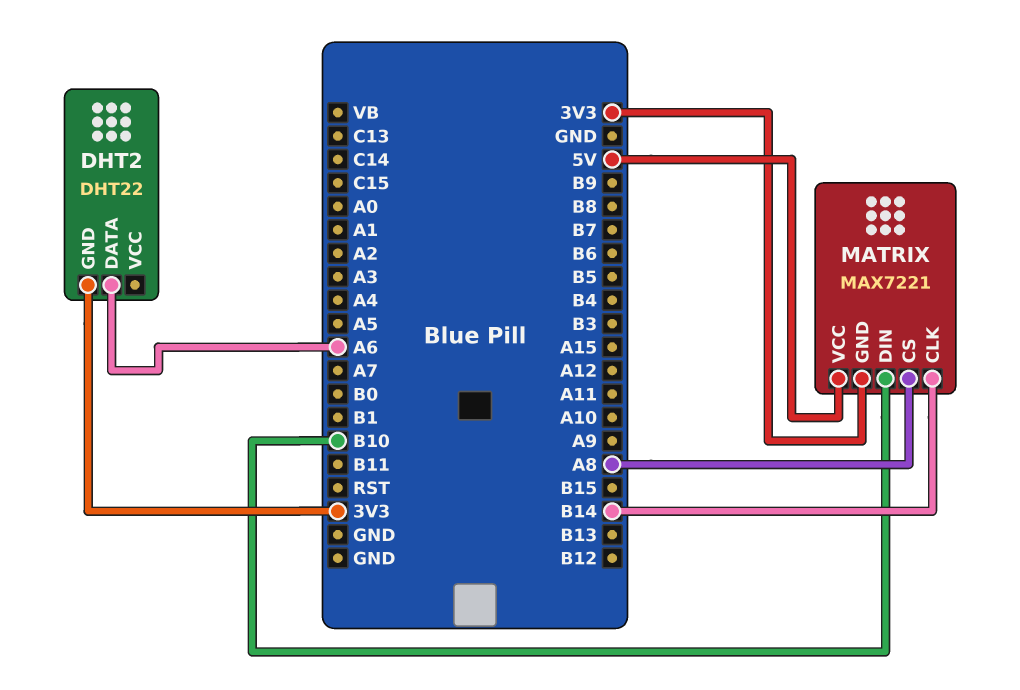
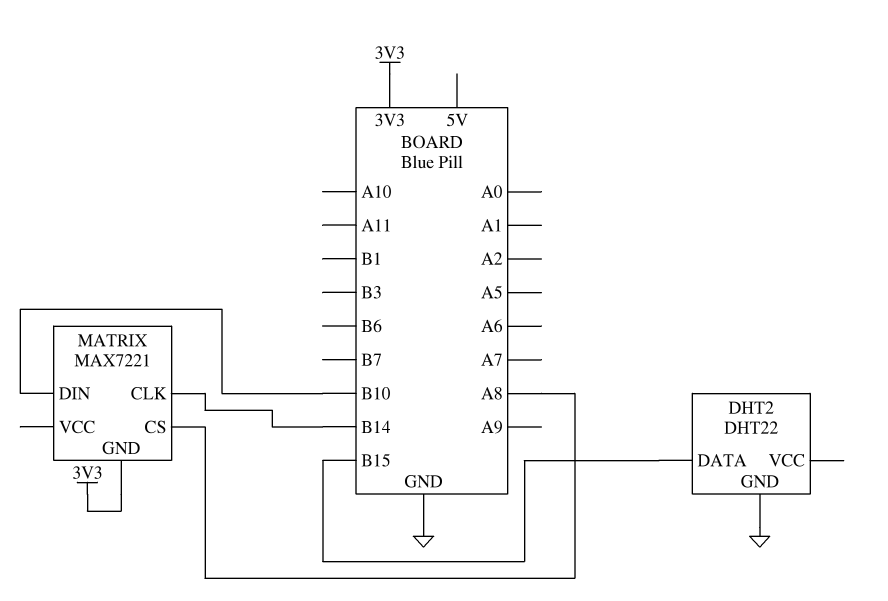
DHT2 pin DATA: A6 -> B15
DHT2 pin GND: 3V3 -> GND
MATRIX pin VCC: 5V -> none

